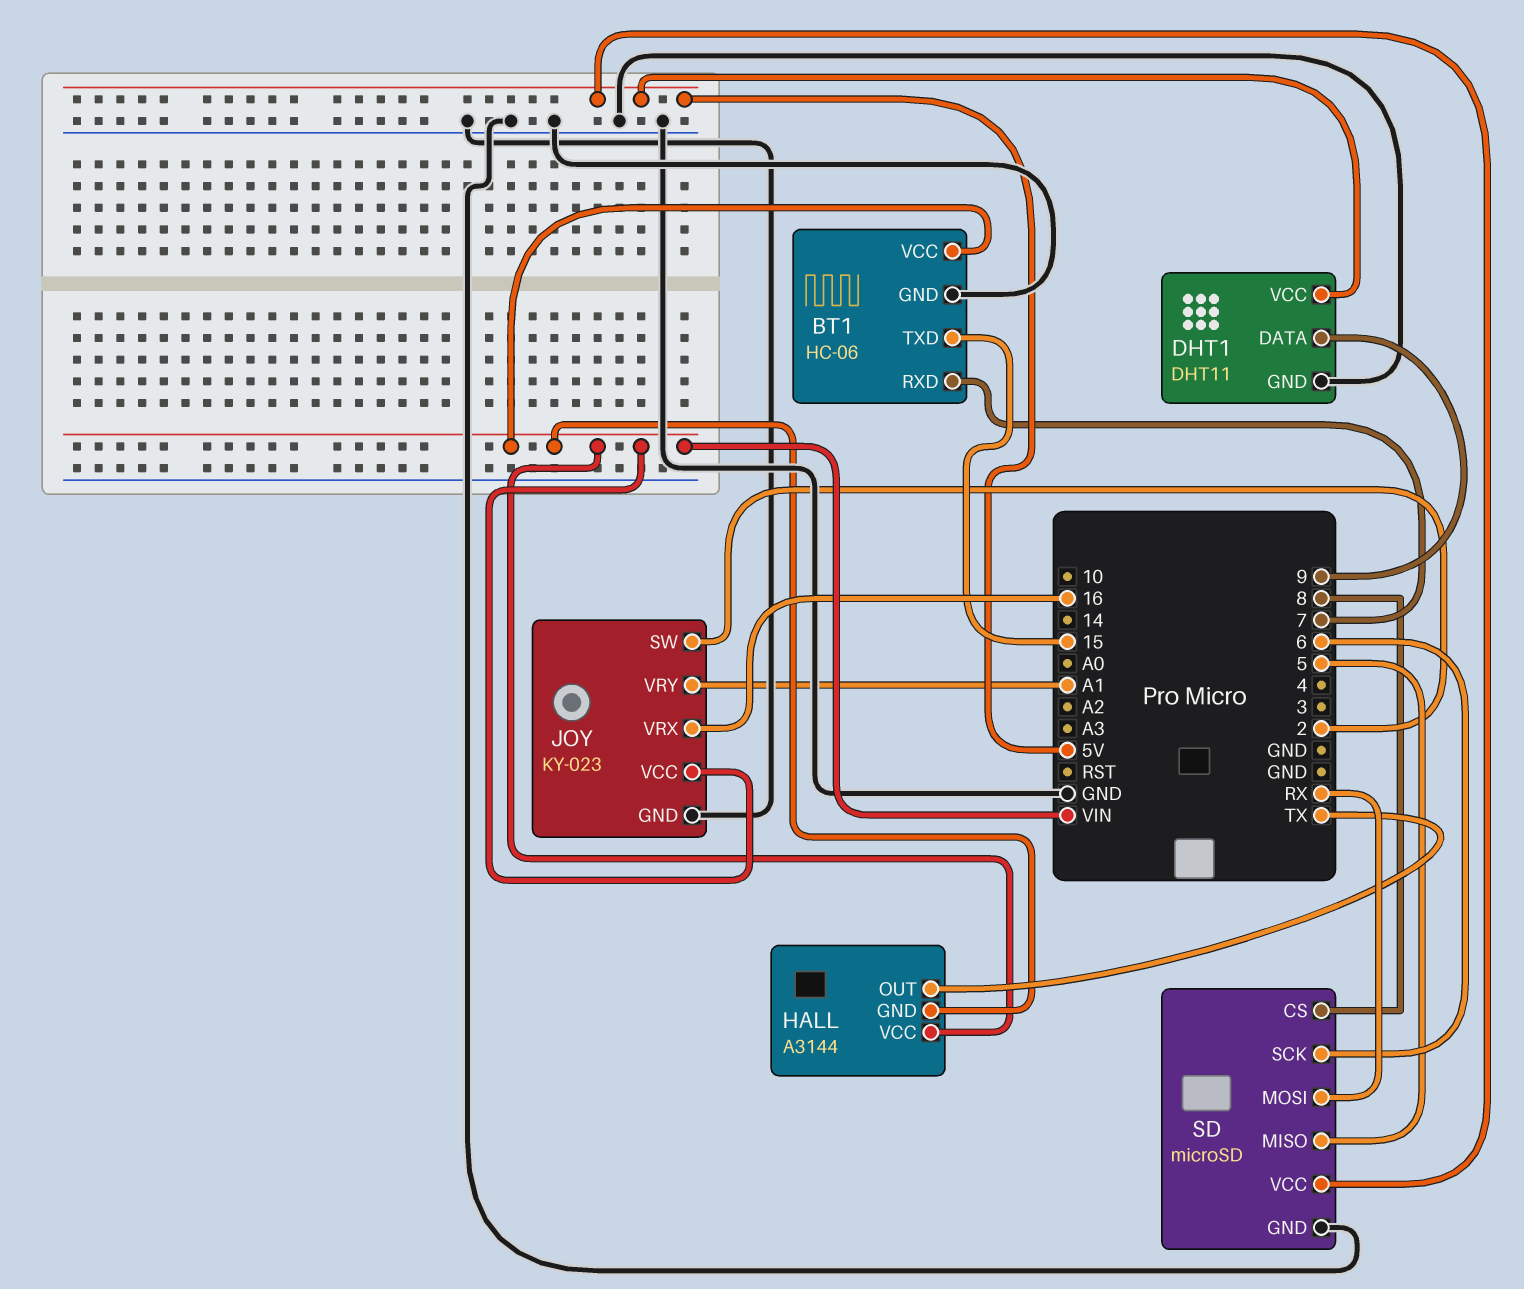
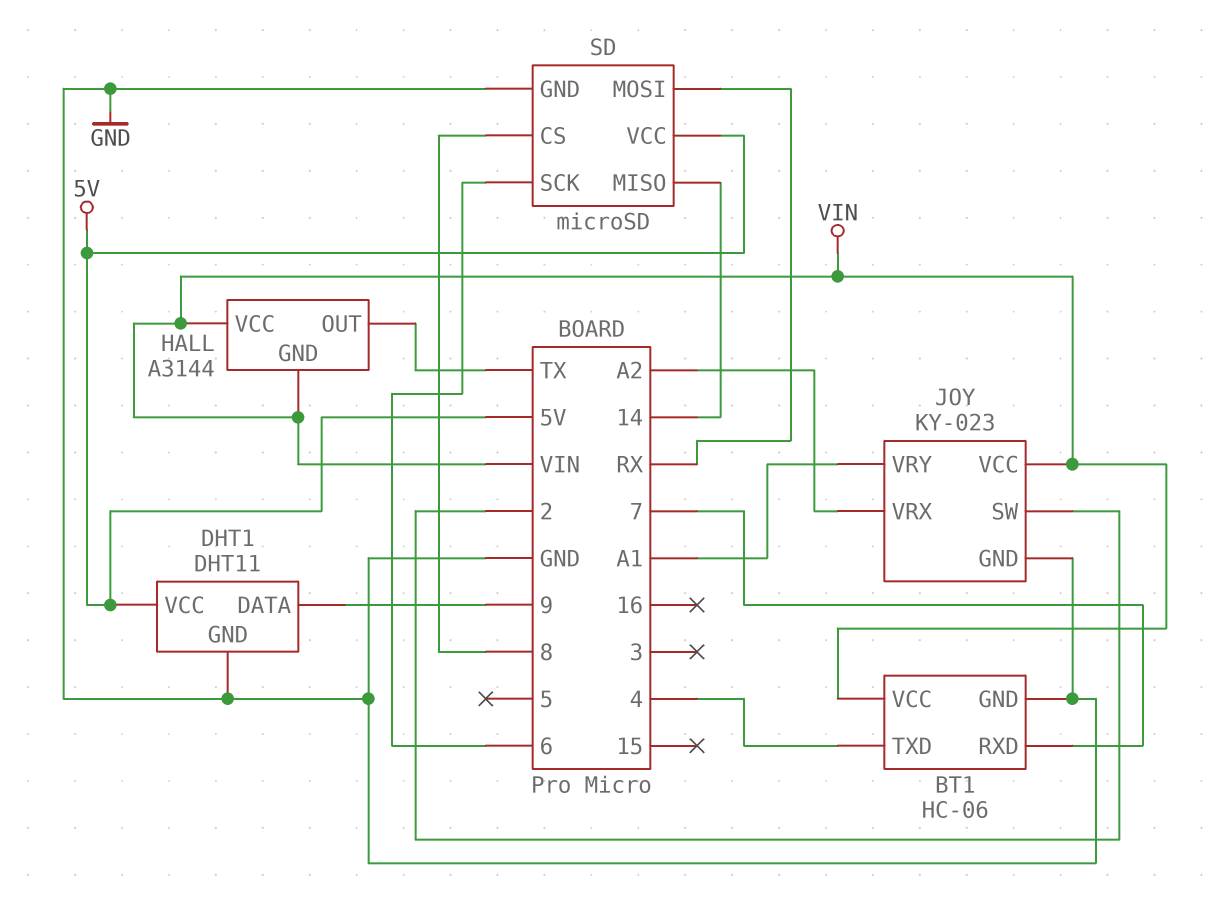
BT1 pin TXD: 15 -> 4
JOY pin VRX: 16 -> A2
SD pin MISO: 5 -> 14

